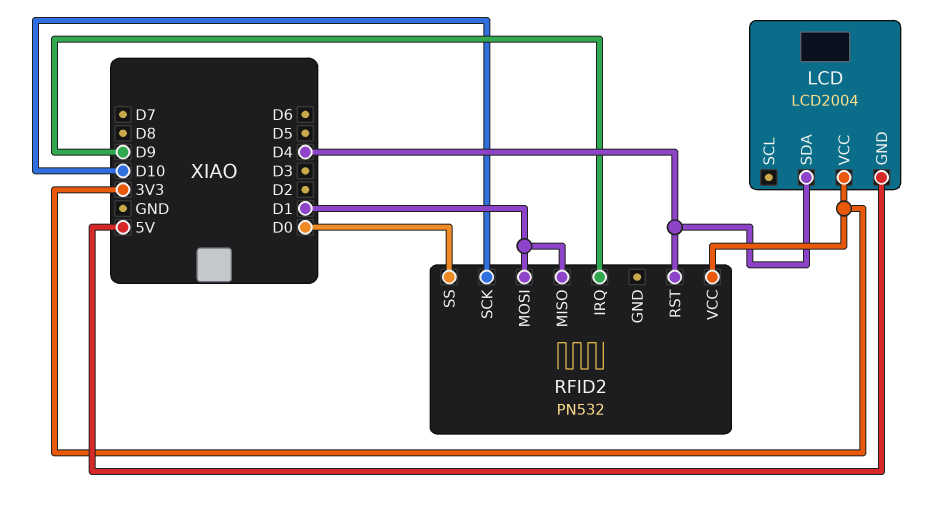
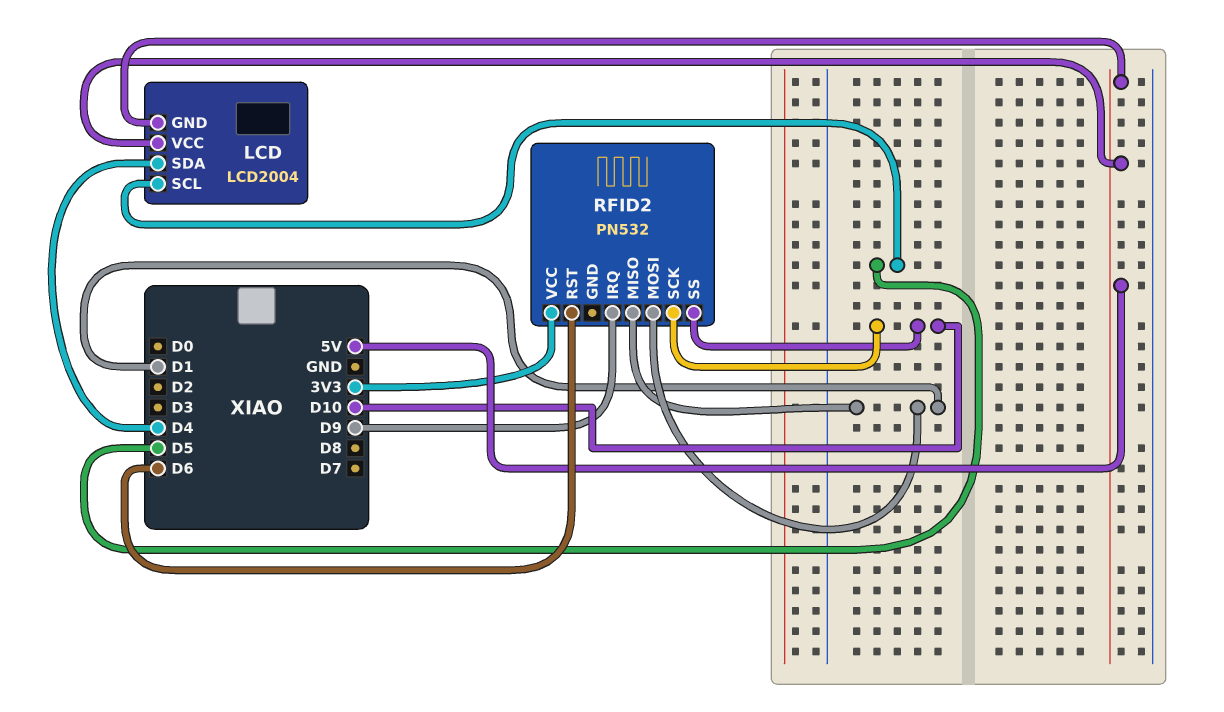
LCD pin SCL: none -> D5
LCD pin VCC: 3V3 -> 5V
RFID2 pin RST: D4 -> D6
RFID2 pin SS: D0 -> D10

